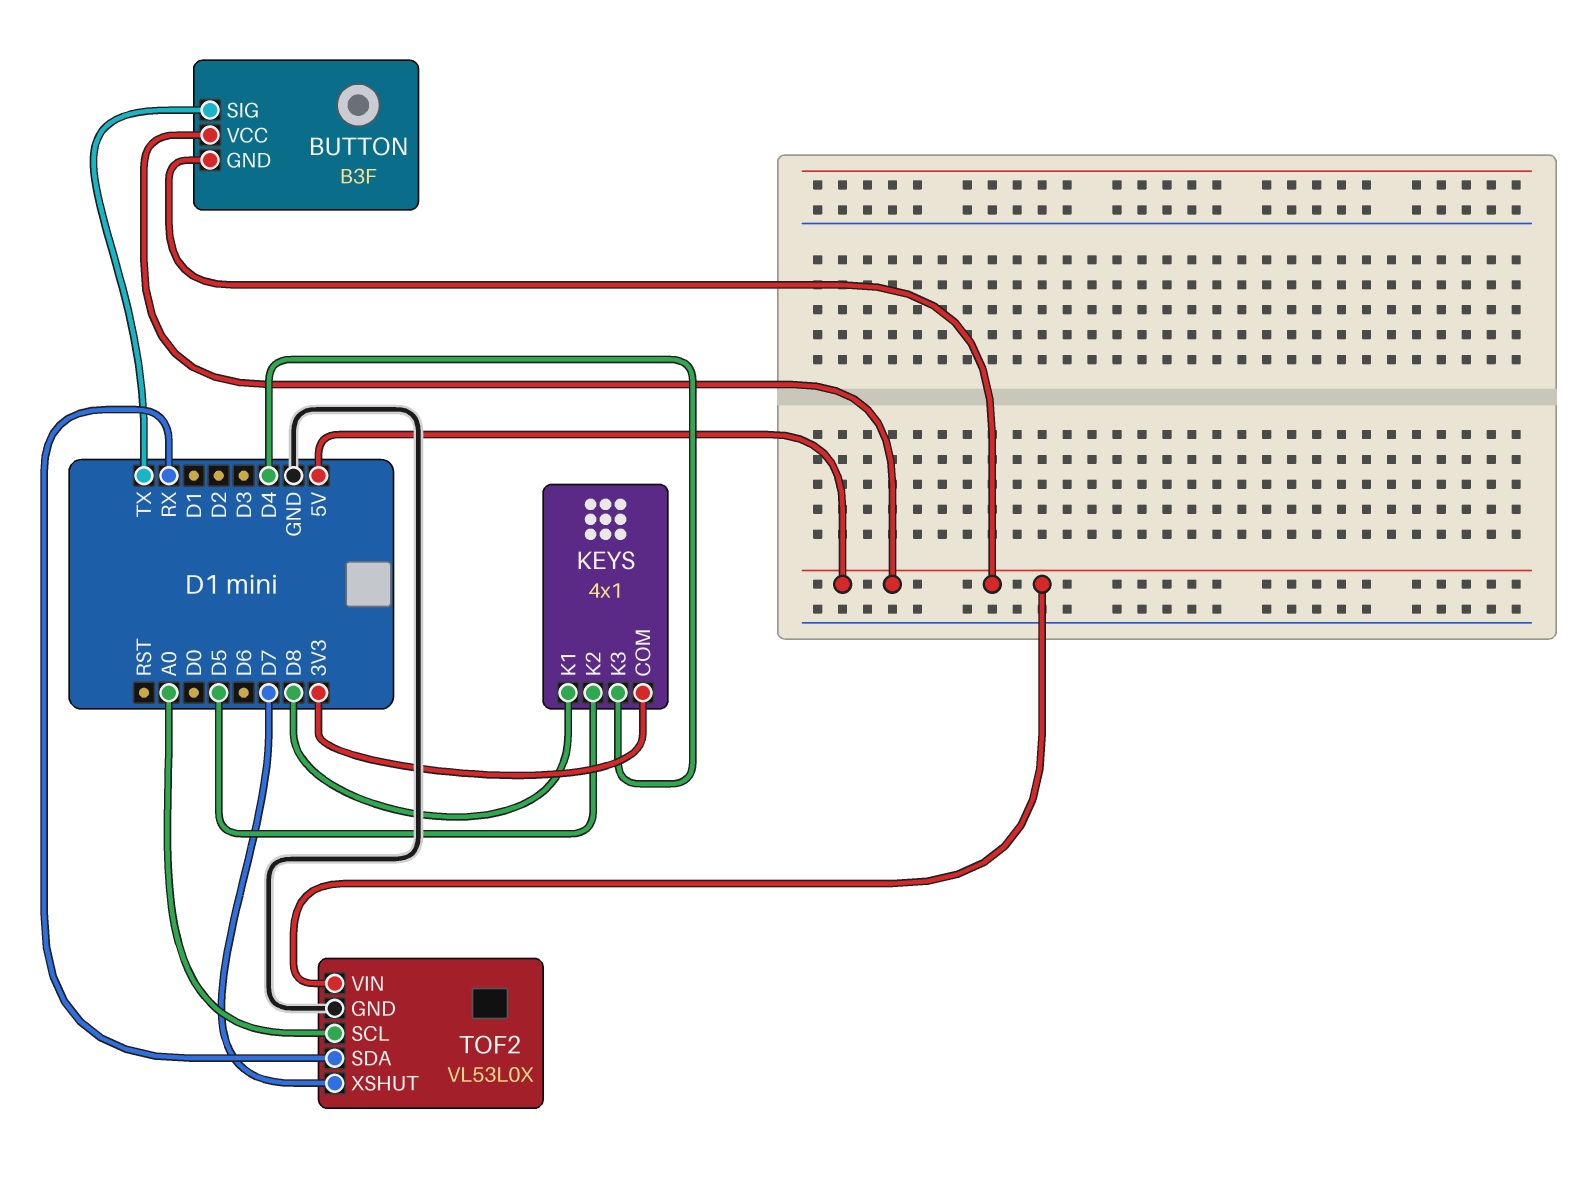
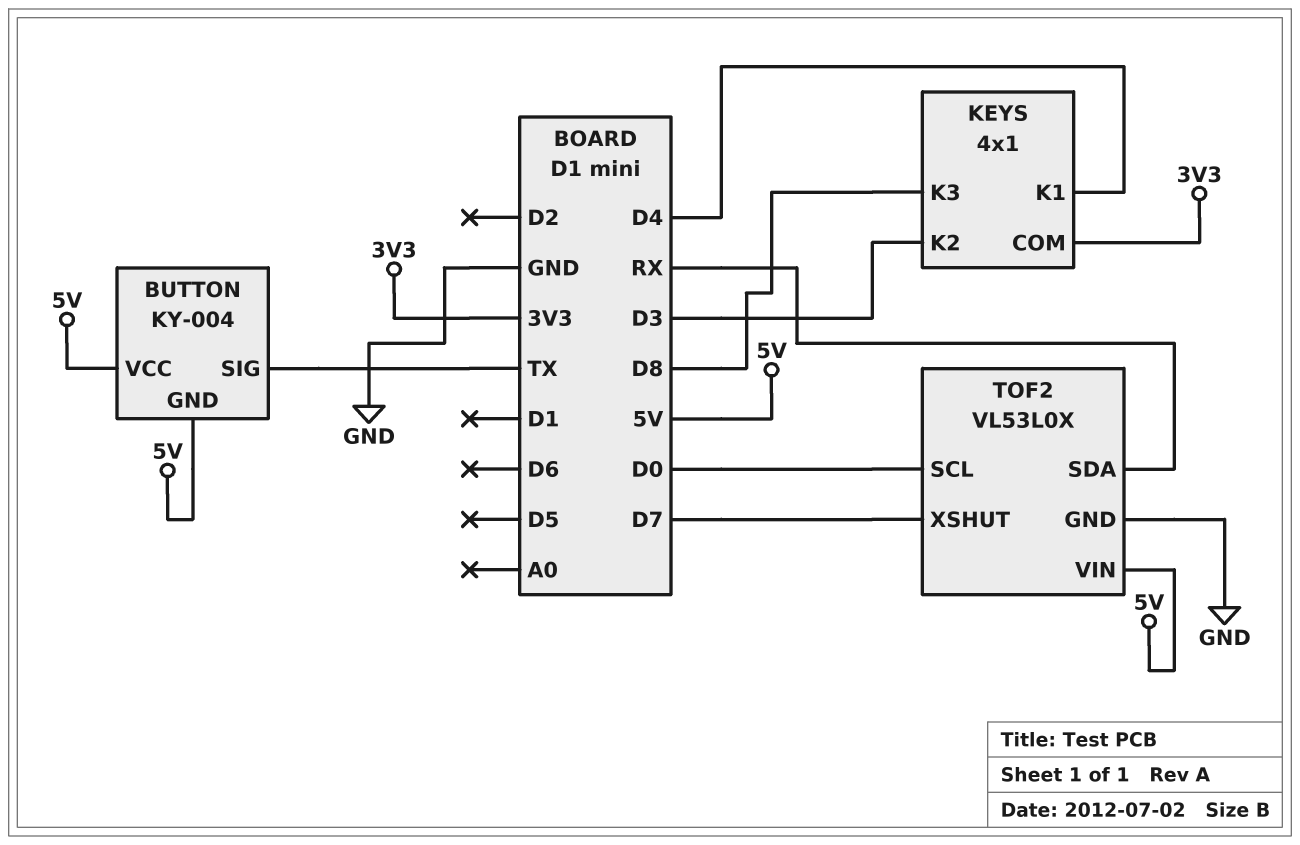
BUTTON: B3F -> KY-004
KEYS pin K1: D8 -> D4
KEYS pin K2: D5 -> D3
KEYS pin K3: D4 -> D8
TOF2 pin SCL: A0 -> D0

